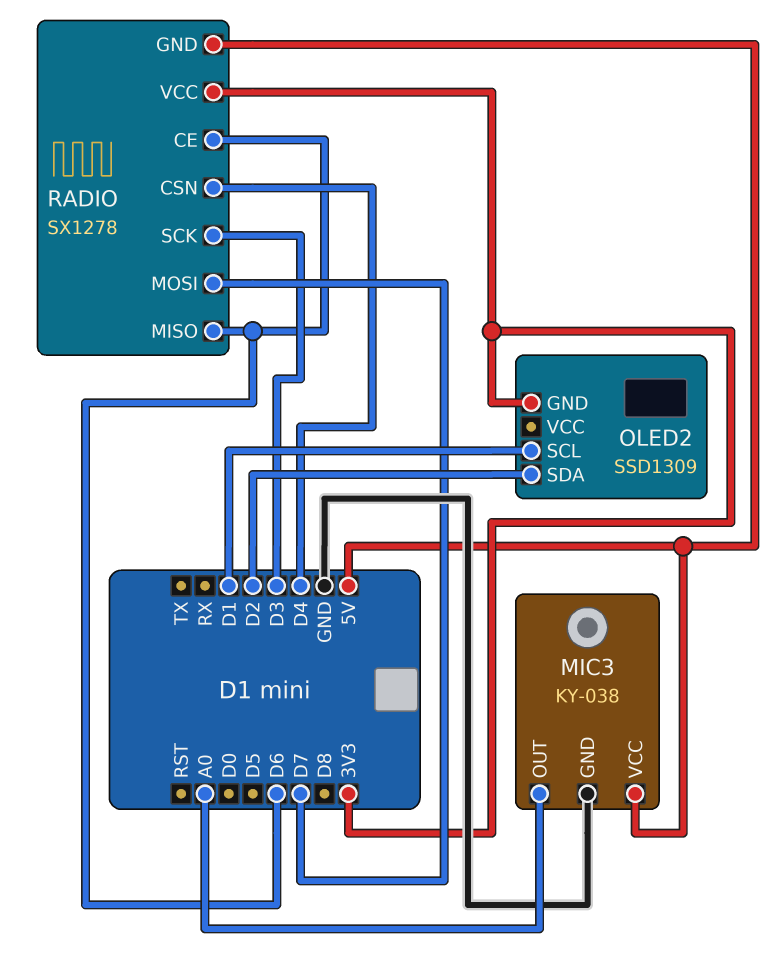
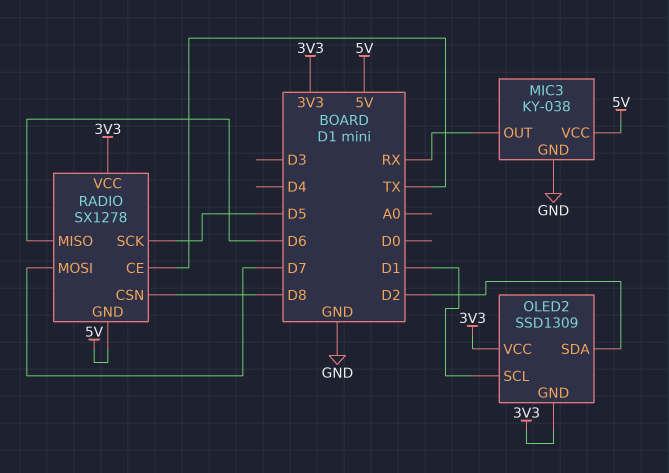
MIC3 pin OUT: A0 -> RX
OLED2 pin VCC: none -> 3V3
RADIO pin CE: D6 -> TX
RADIO pin CSN: D4 -> D8
RADIO pin SCK: D3 -> D5

